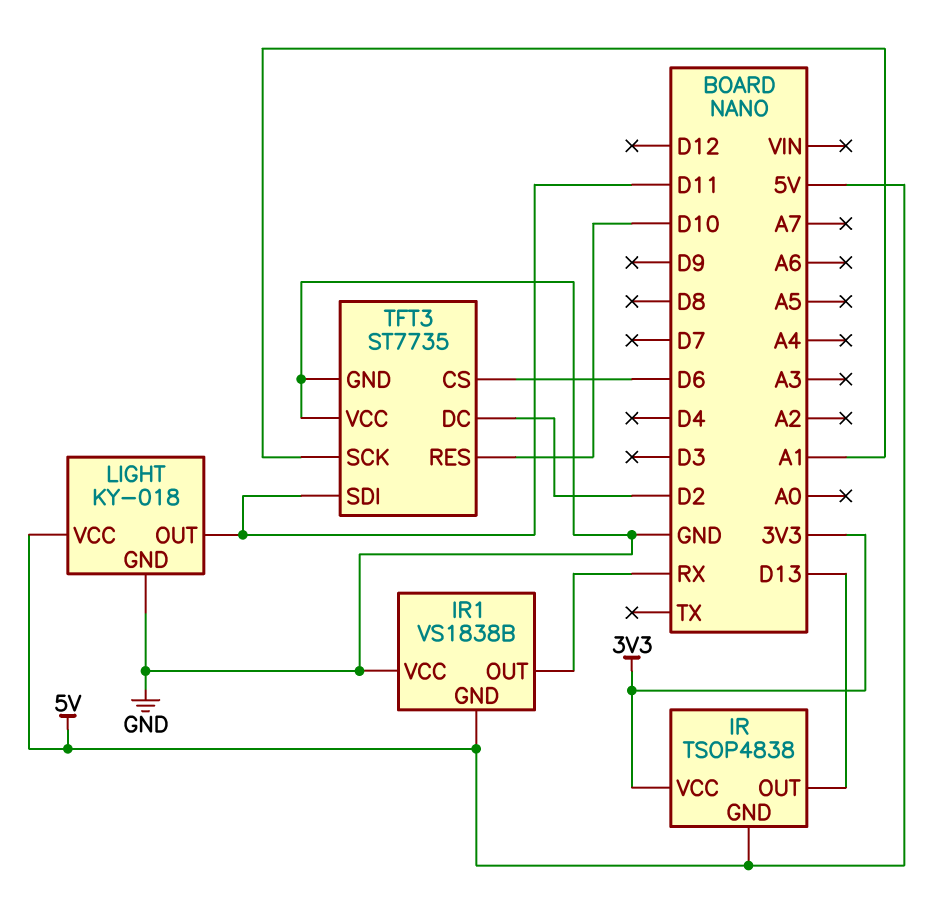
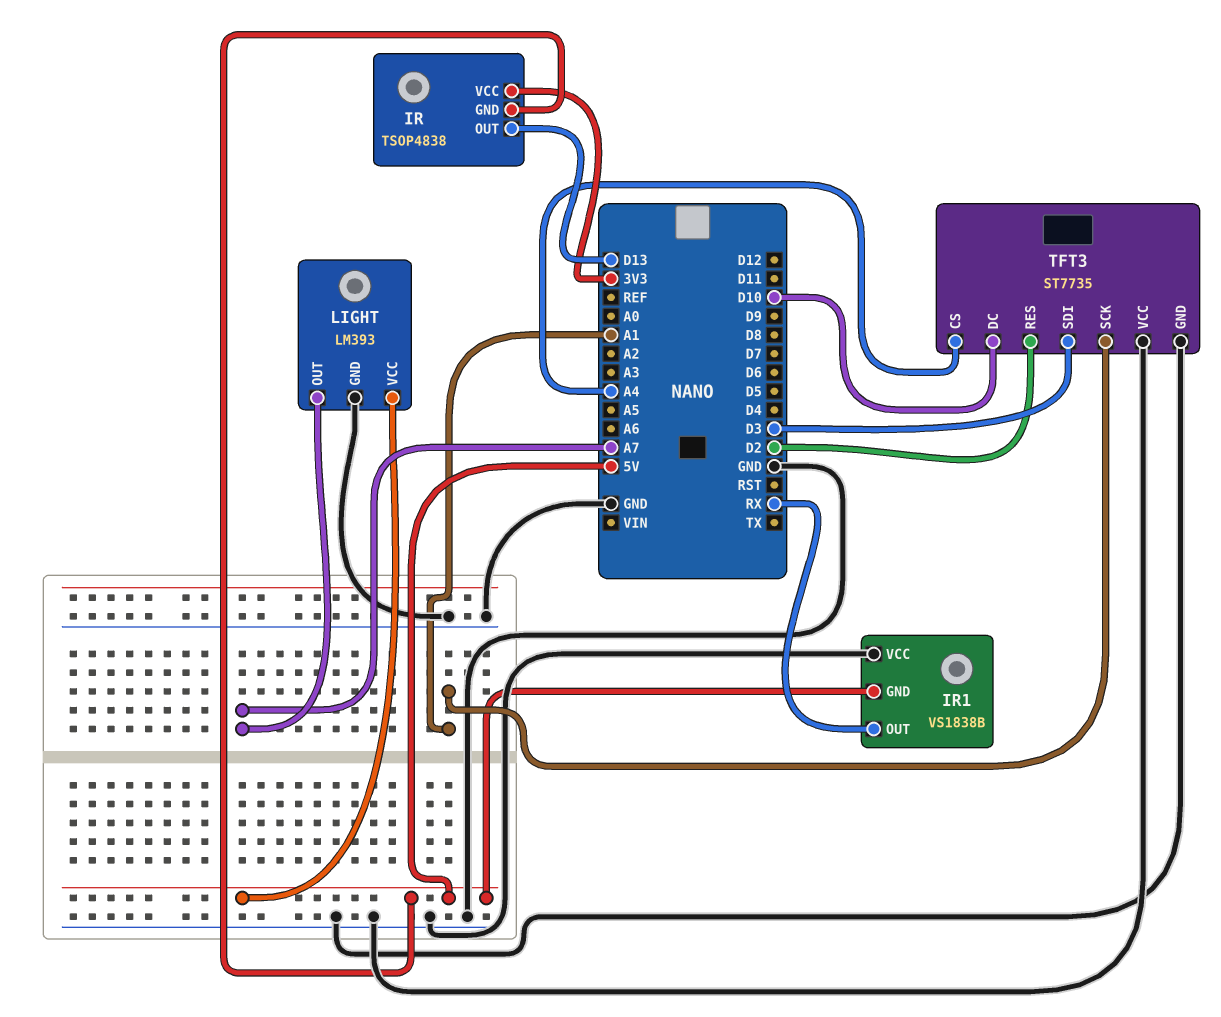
LIGHT: KY-018 -> LM393
LIGHT pin OUT: D11 -> A7
TFT3 pin CS: D6 -> A4
TFT3 pin DC: D2 -> D10
TFT3 pin RES: D10 -> D2
TFT3 pin SDI: D11 -> D3

